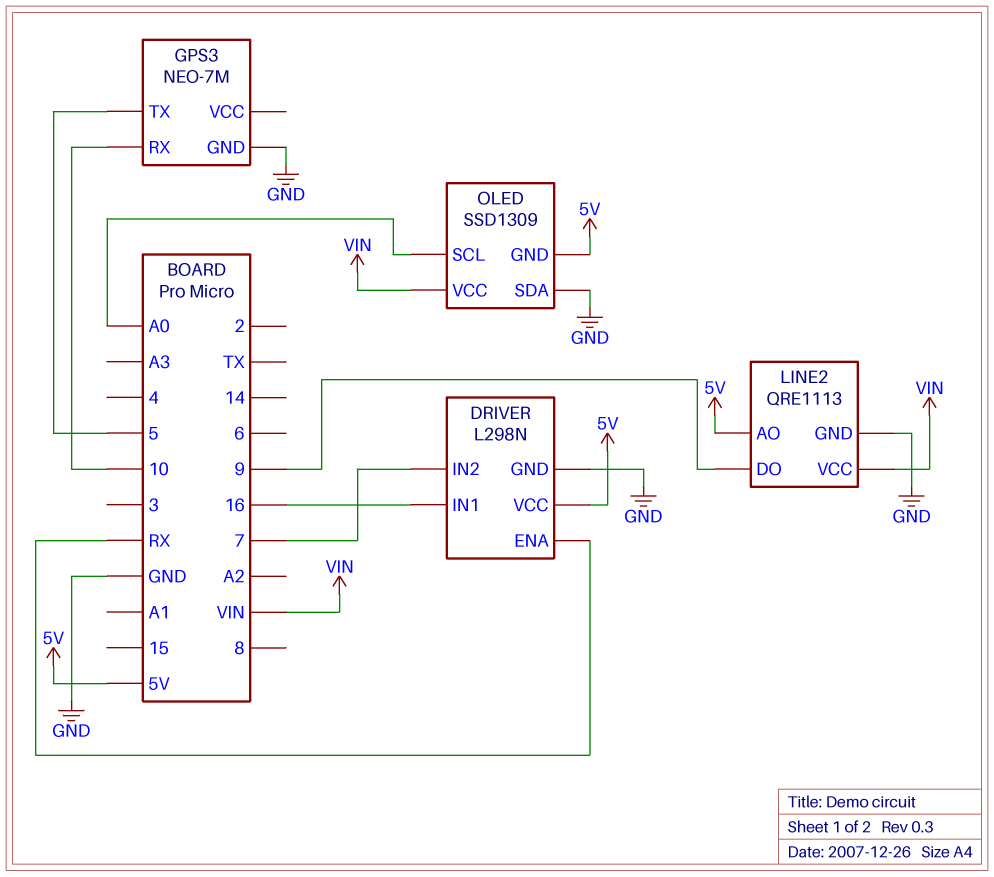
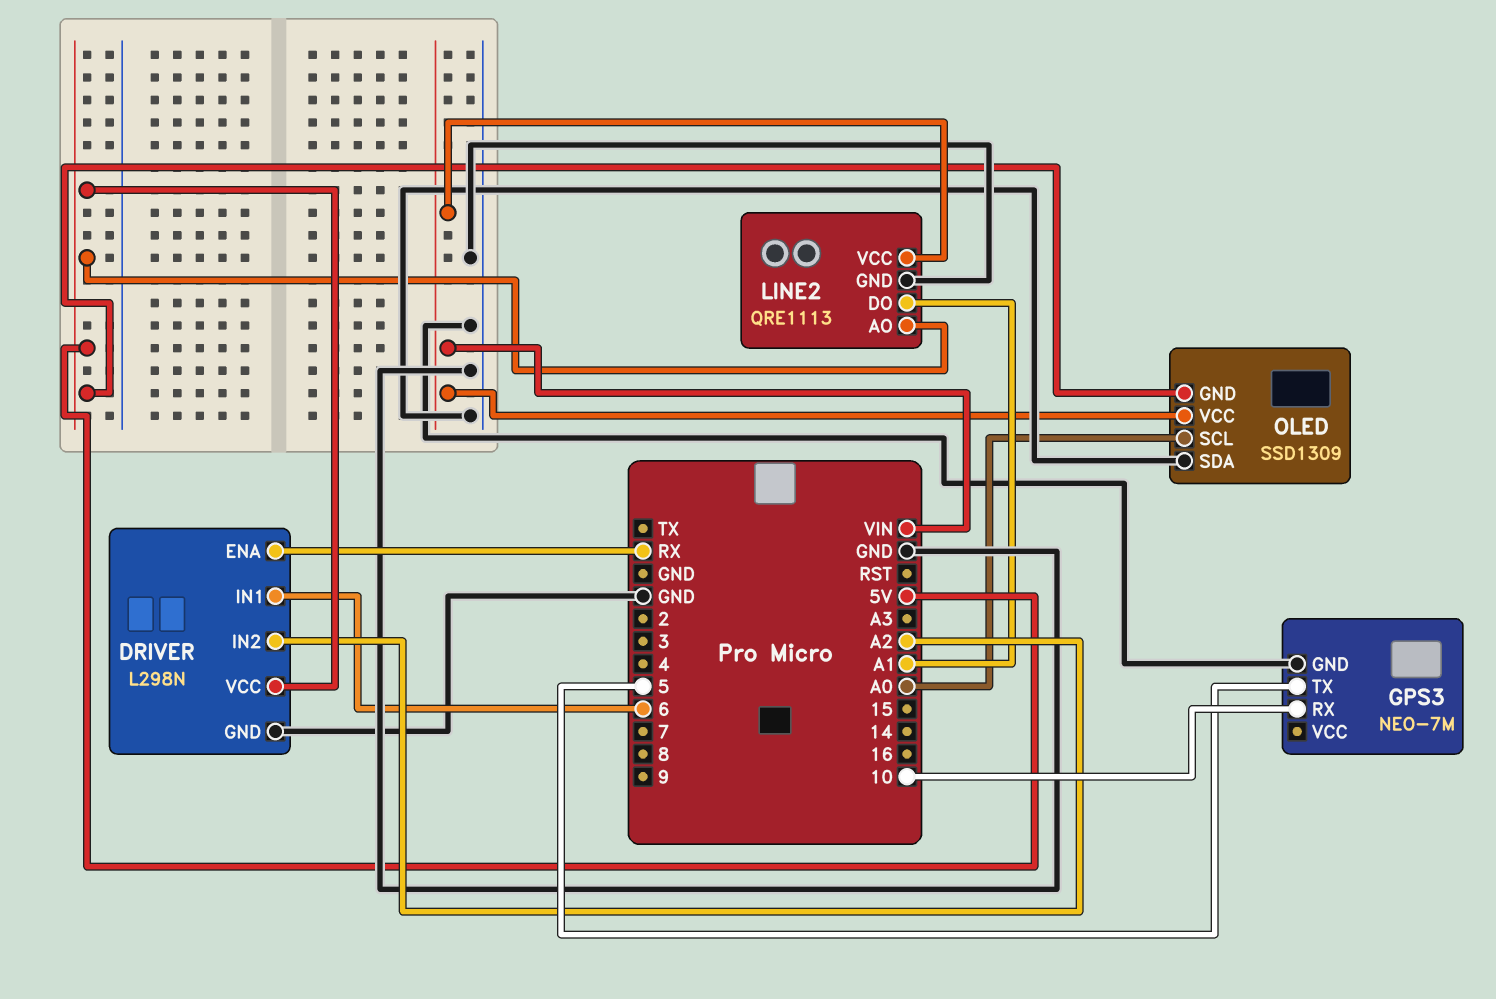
DRIVER pin IN1: 16 -> 6
DRIVER pin IN2: 7 -> A2
LINE2 pin DO: 9 -> A1

